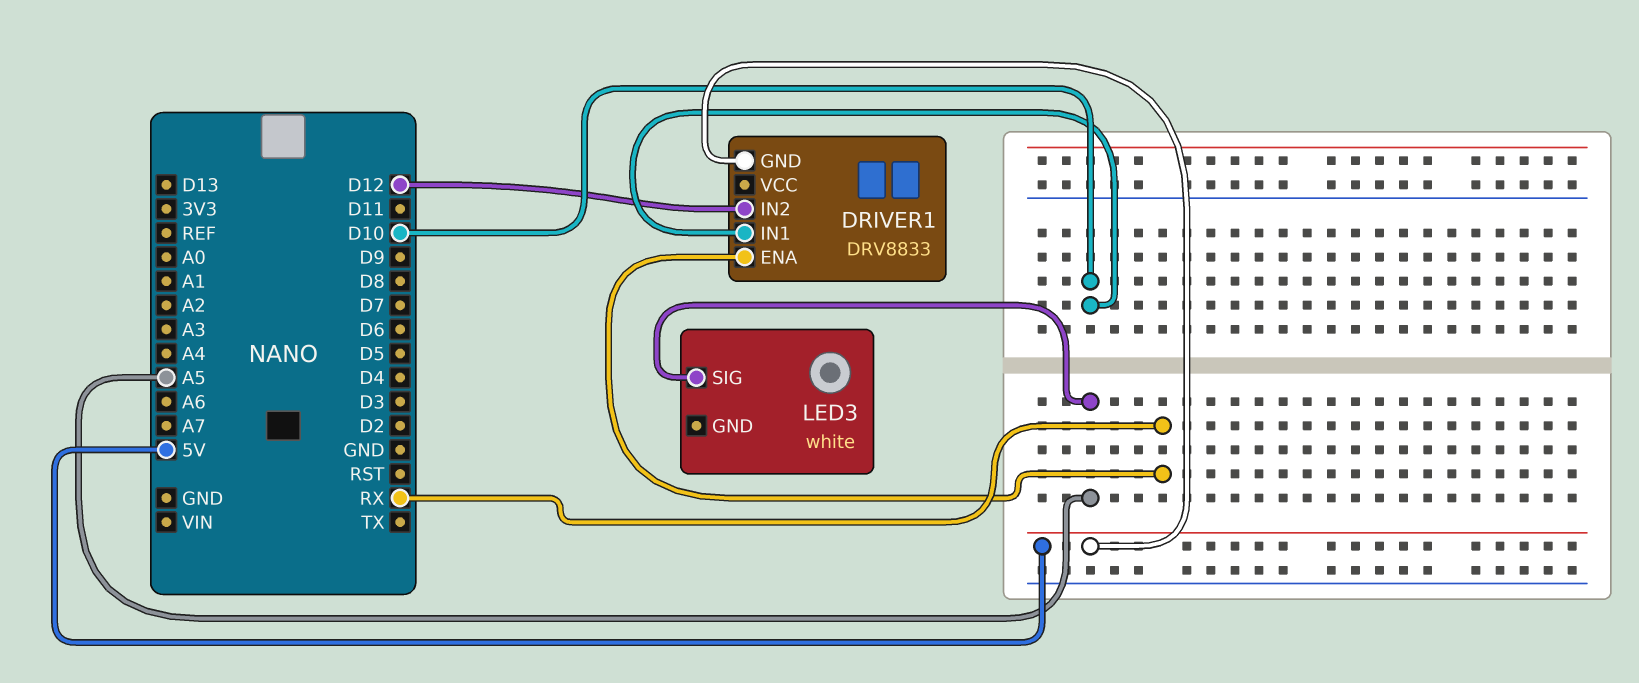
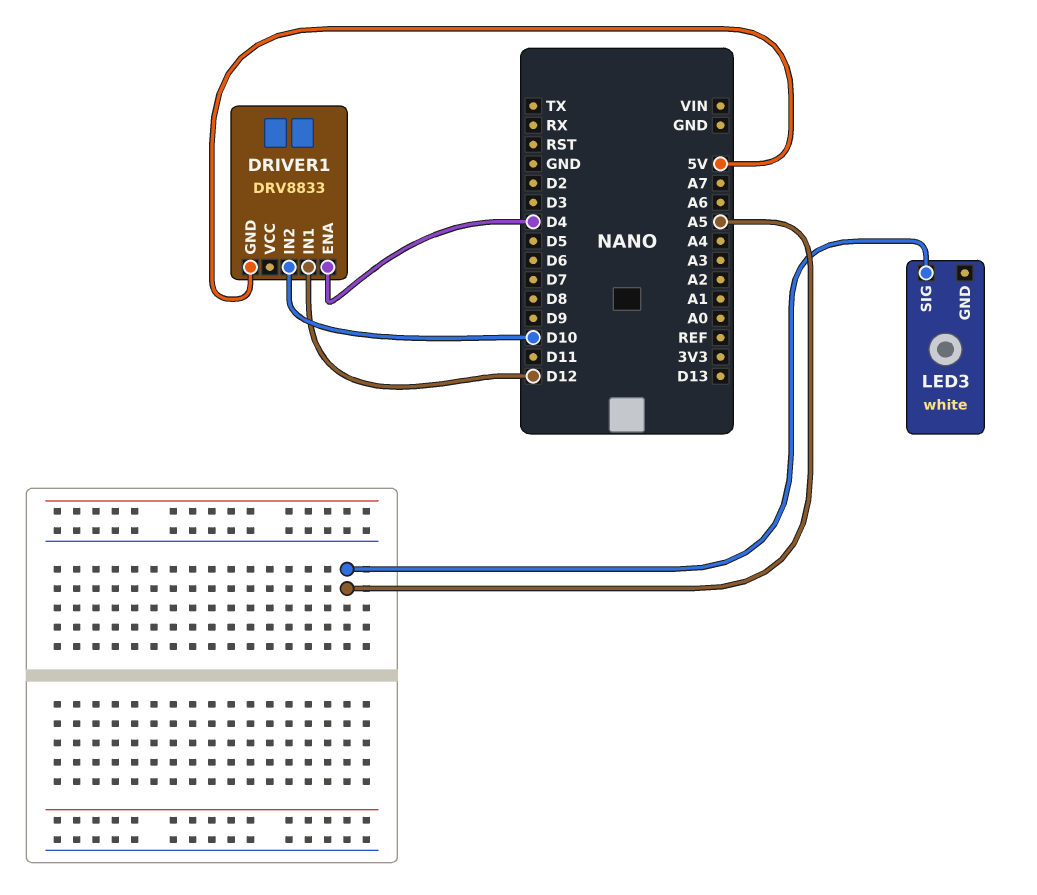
DRIVER1 pin ENA: RX -> D4
DRIVER1 pin IN1: D10 -> D12
DRIVER1 pin IN2: D12 -> D10

